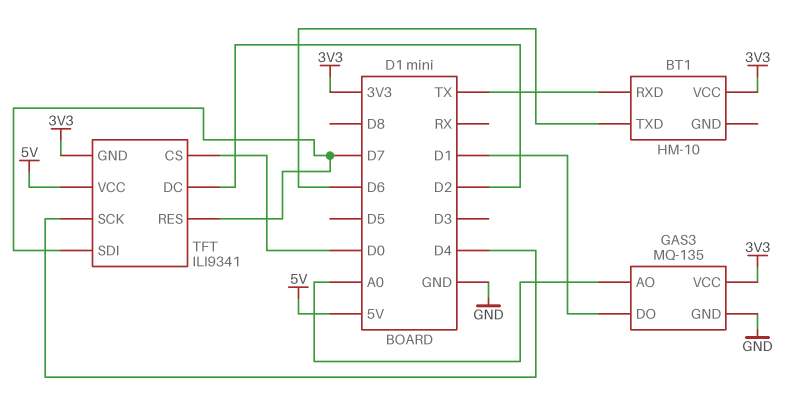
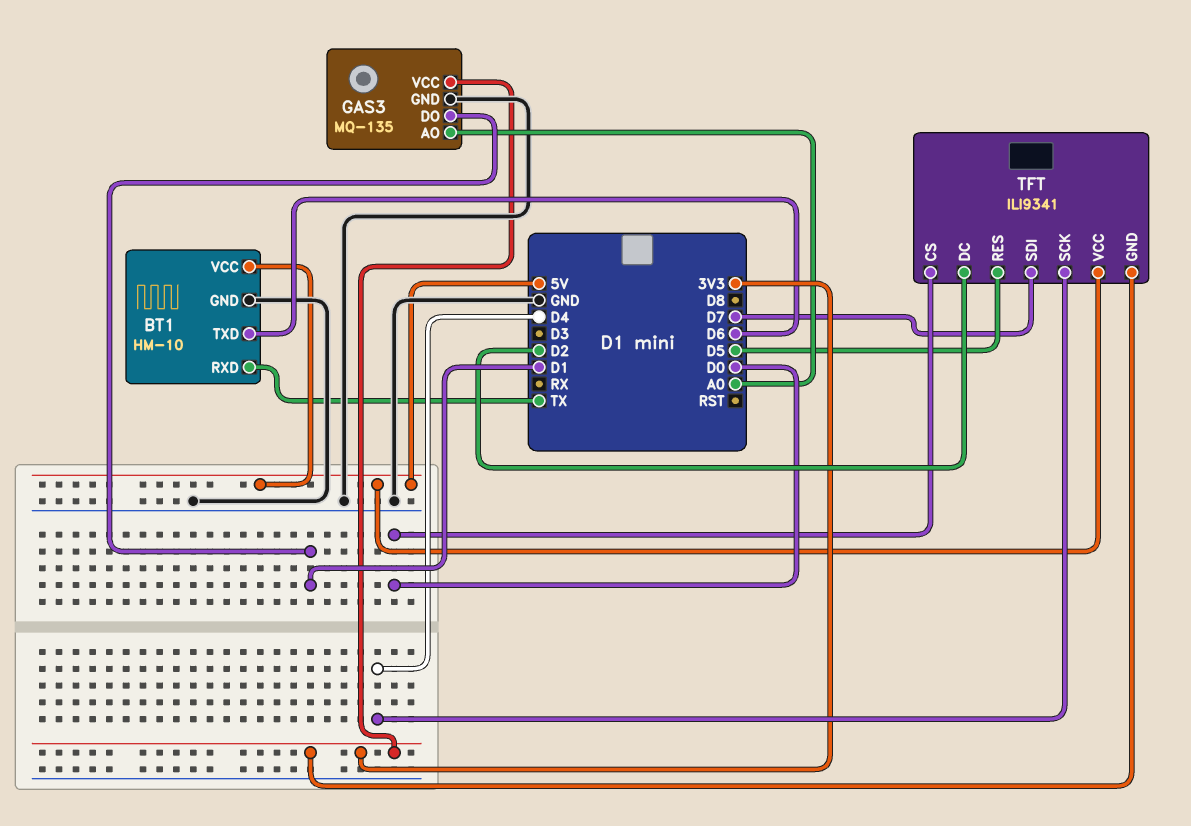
BT1 pin GND: none -> GND
BT1 pin VCC: 3V3 -> 5V
TFT pin RES: D7 -> D5

